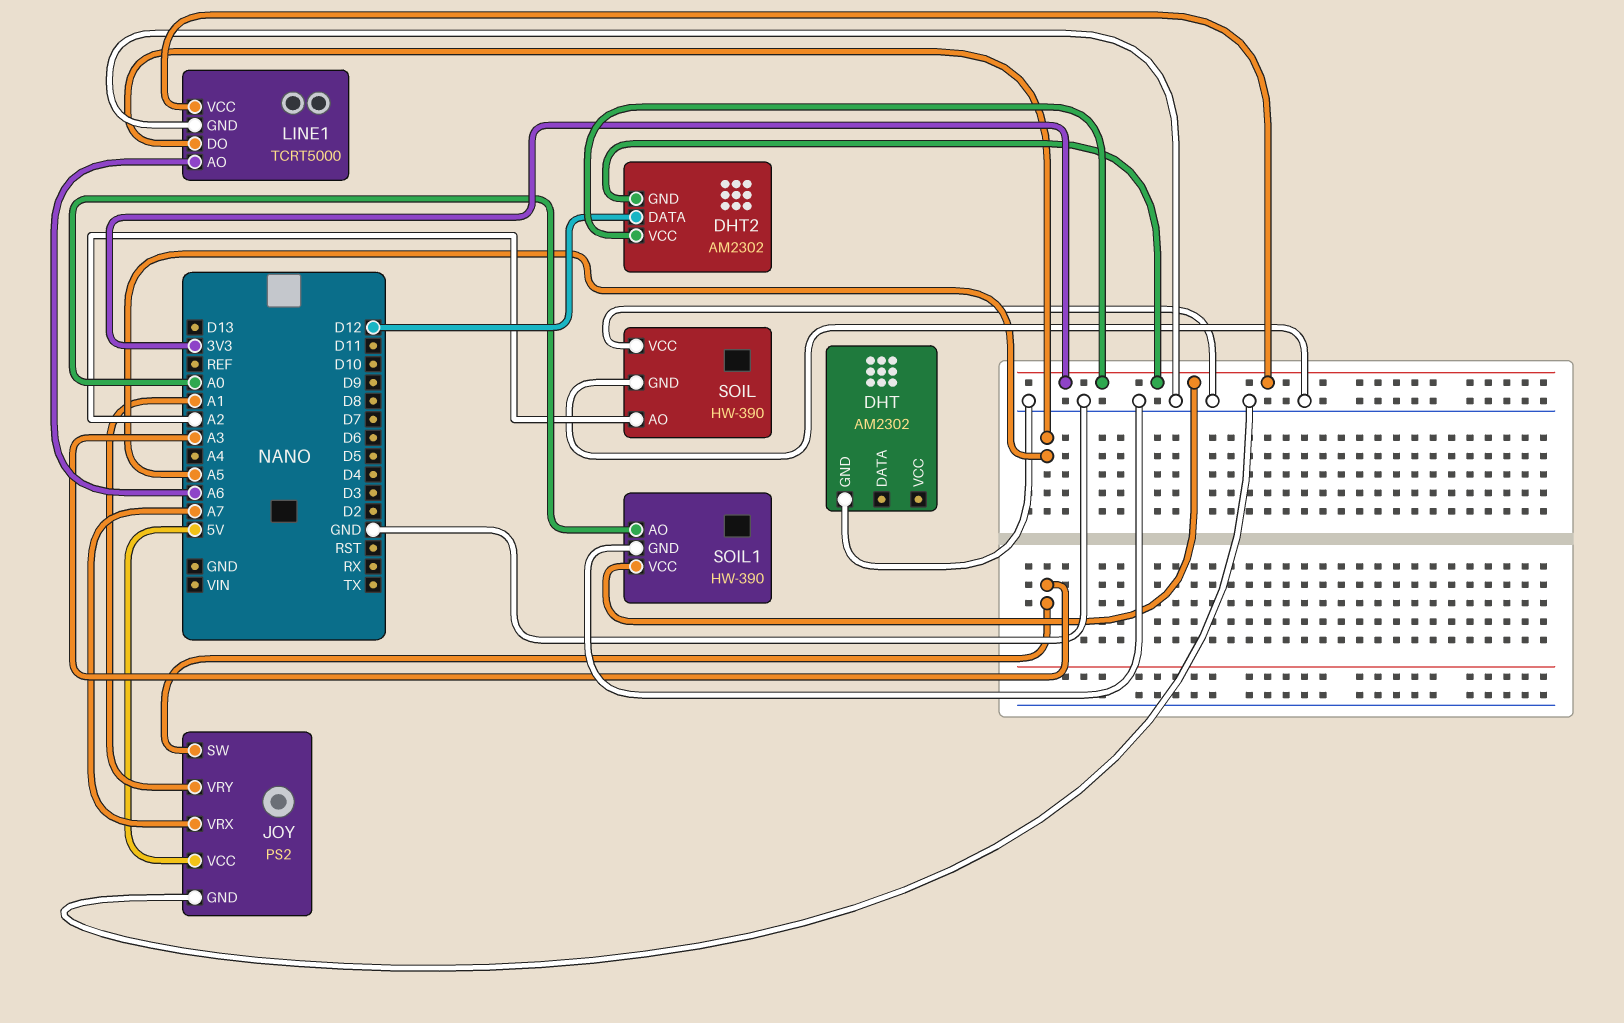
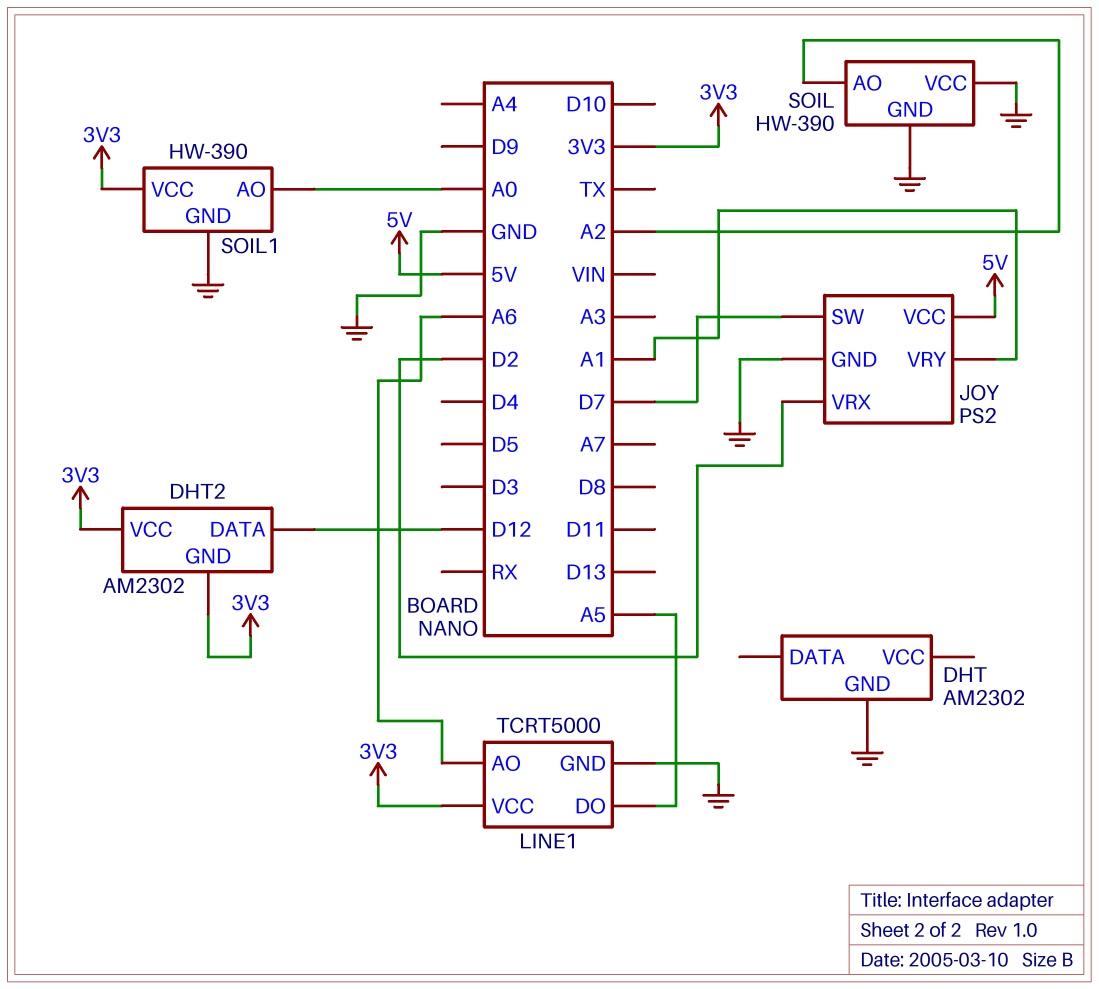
JOY pin SW: A3 -> D7
JOY pin VRX: A7 -> D2

